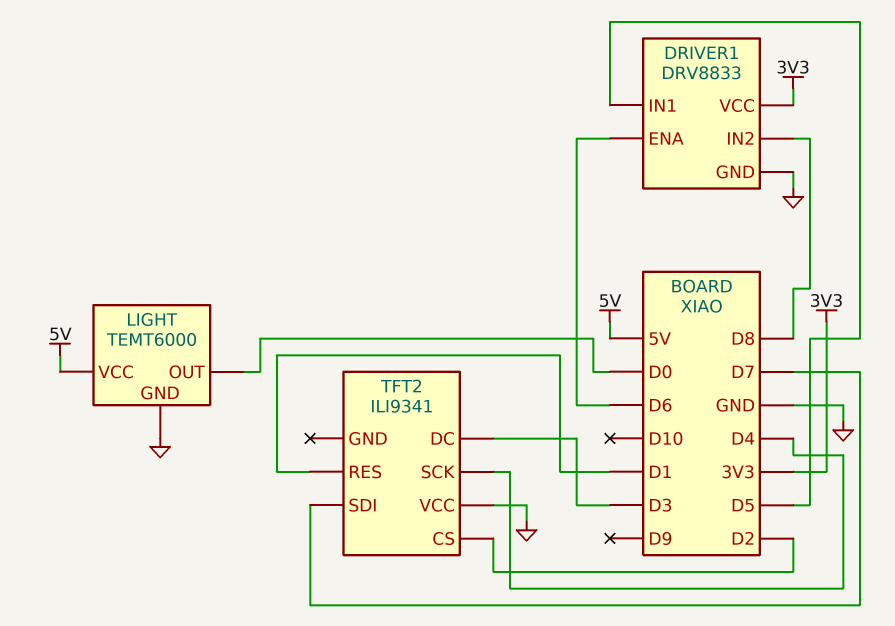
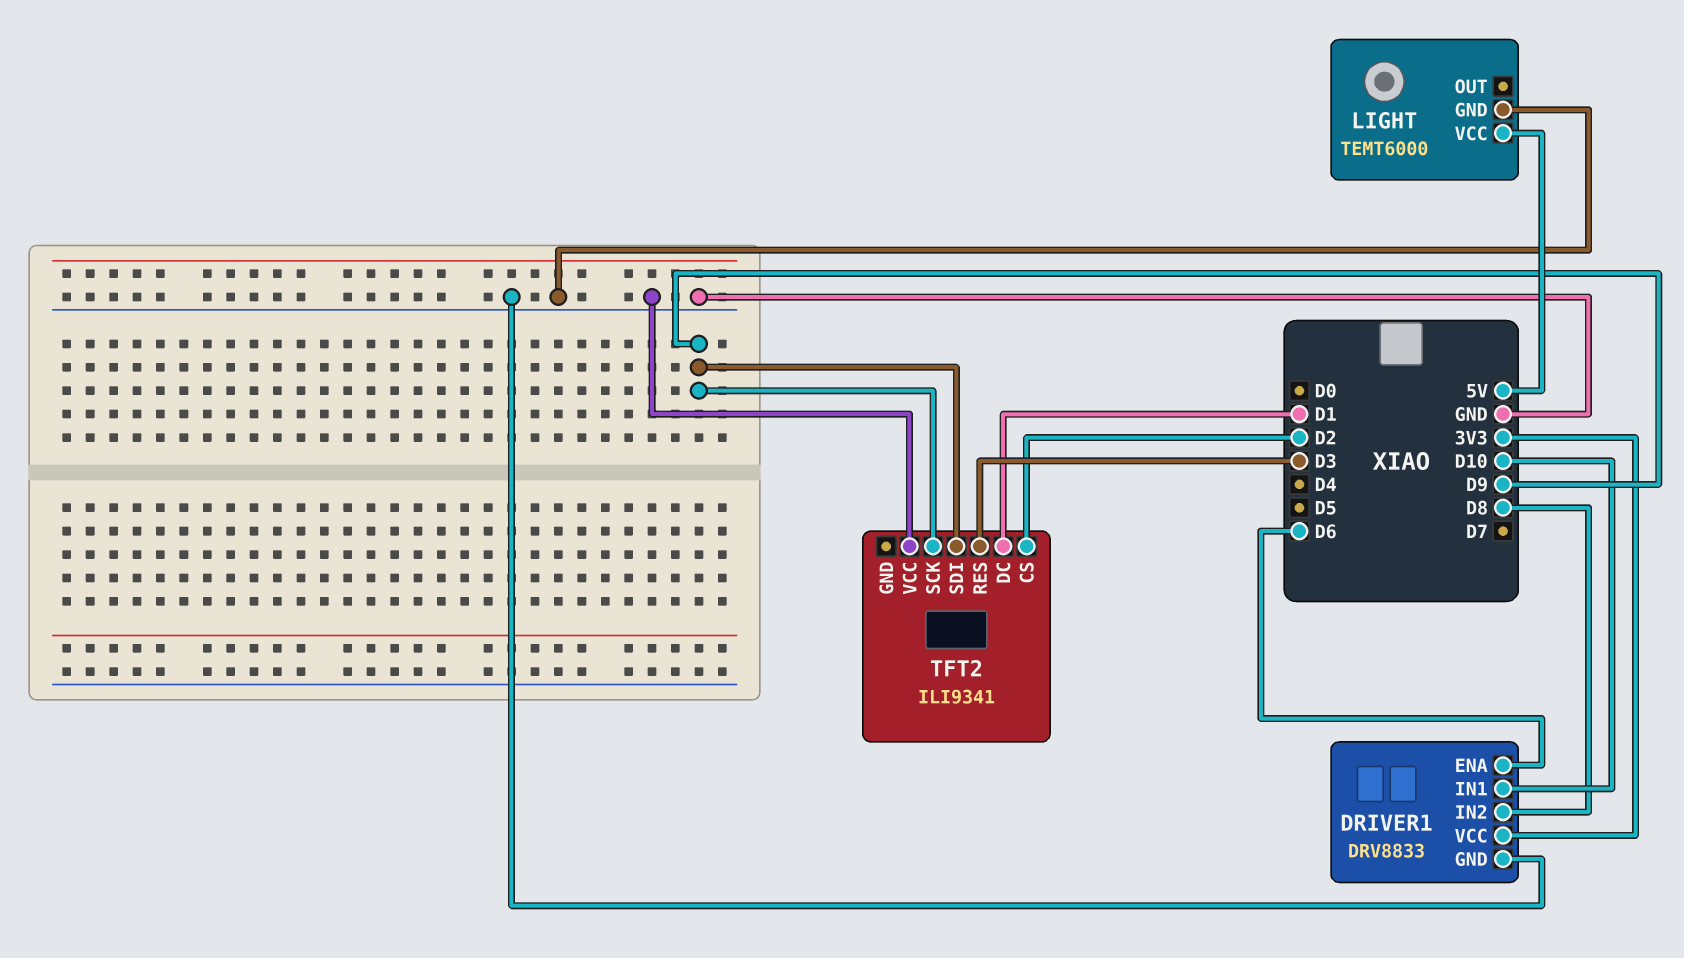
DRIVER1 pin IN1: D5 -> D10
LIGHT pin OUT: D0 -> none
TFT2 pin DC: D3 -> D1
TFT2 pin RES: D1 -> D3
TFT2 pin SCK: D4 -> D9
TFT2 pin SDI: D7 -> D9

